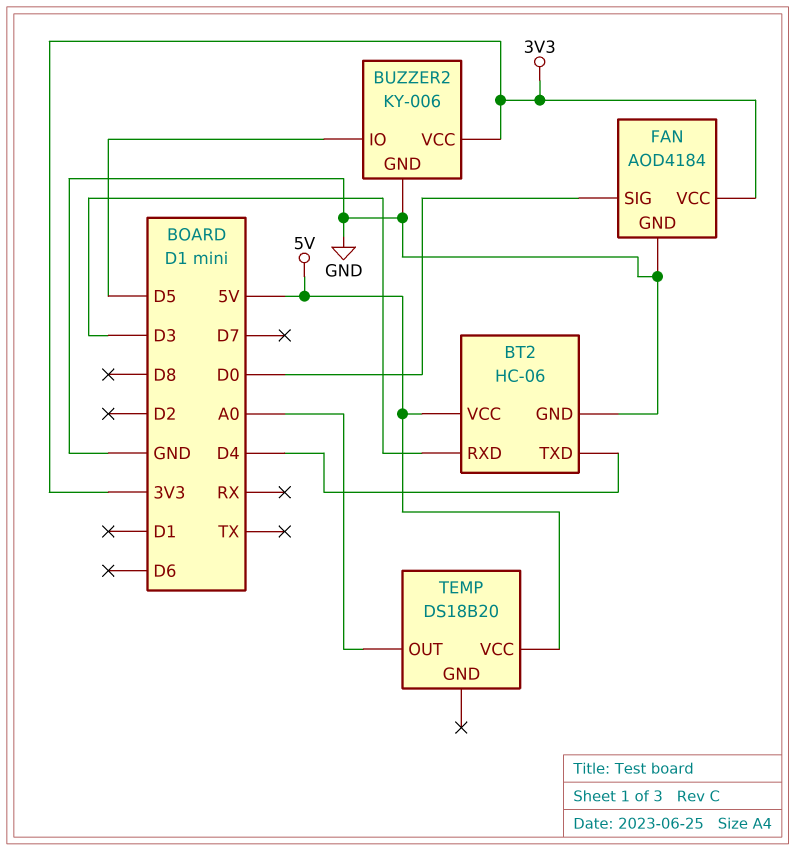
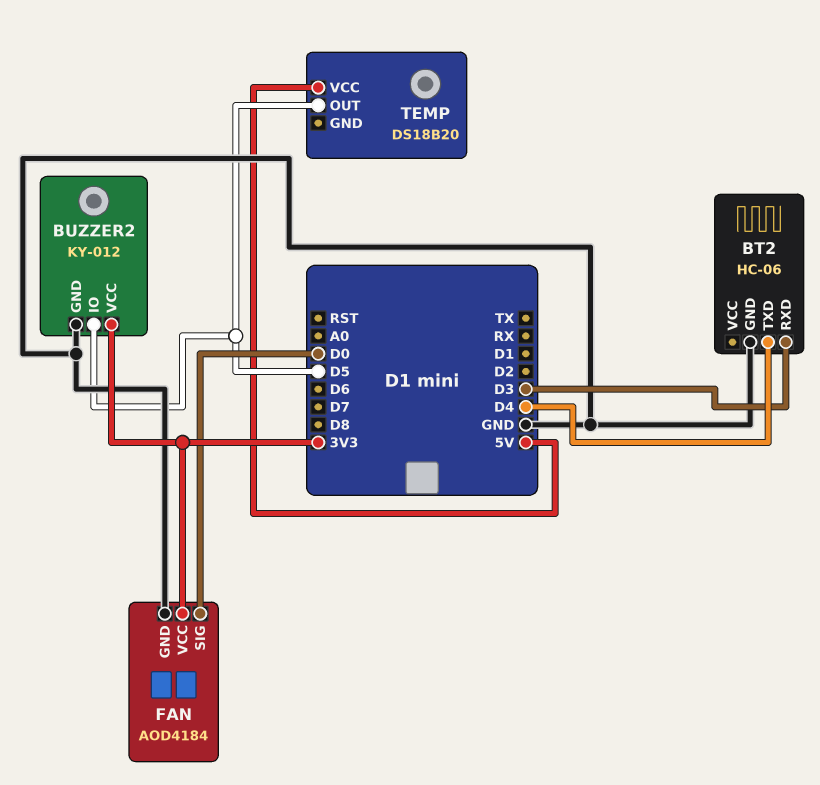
BT2 pin VCC: 5V -> none
BUZZER2: KY-006 -> KY-012
TEMP pin OUT: A0 -> D5

